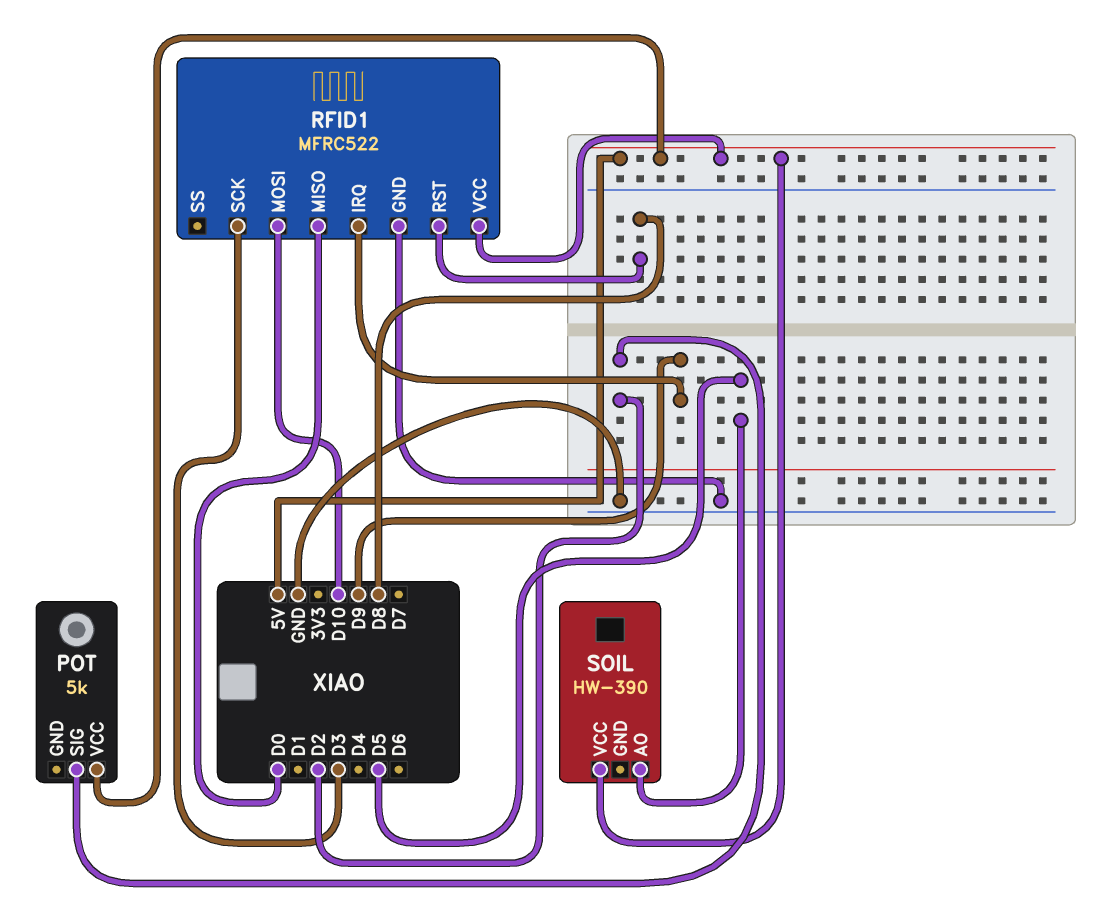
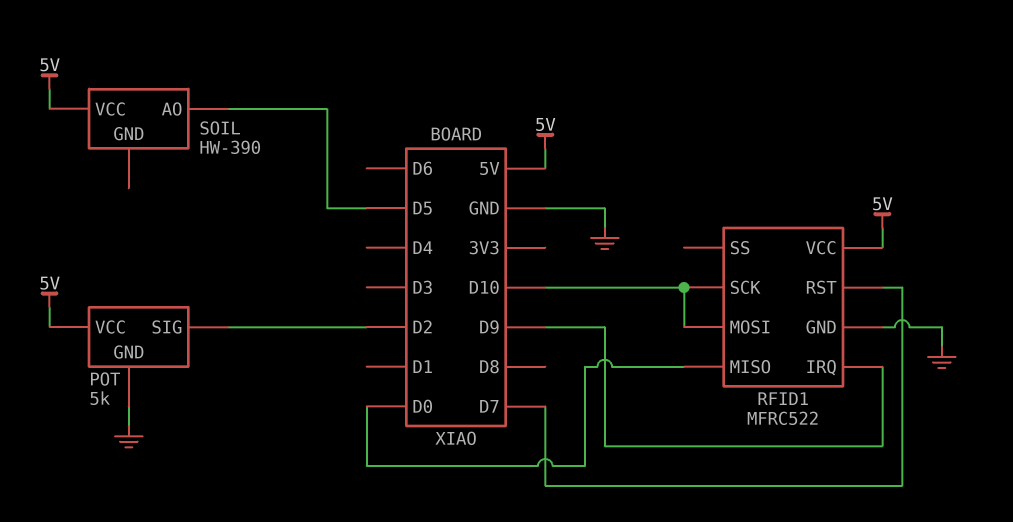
POT pin GND: none -> GND
RFID1 pin RST: D8 -> D7
RFID1 pin SCK: D3 -> D10

